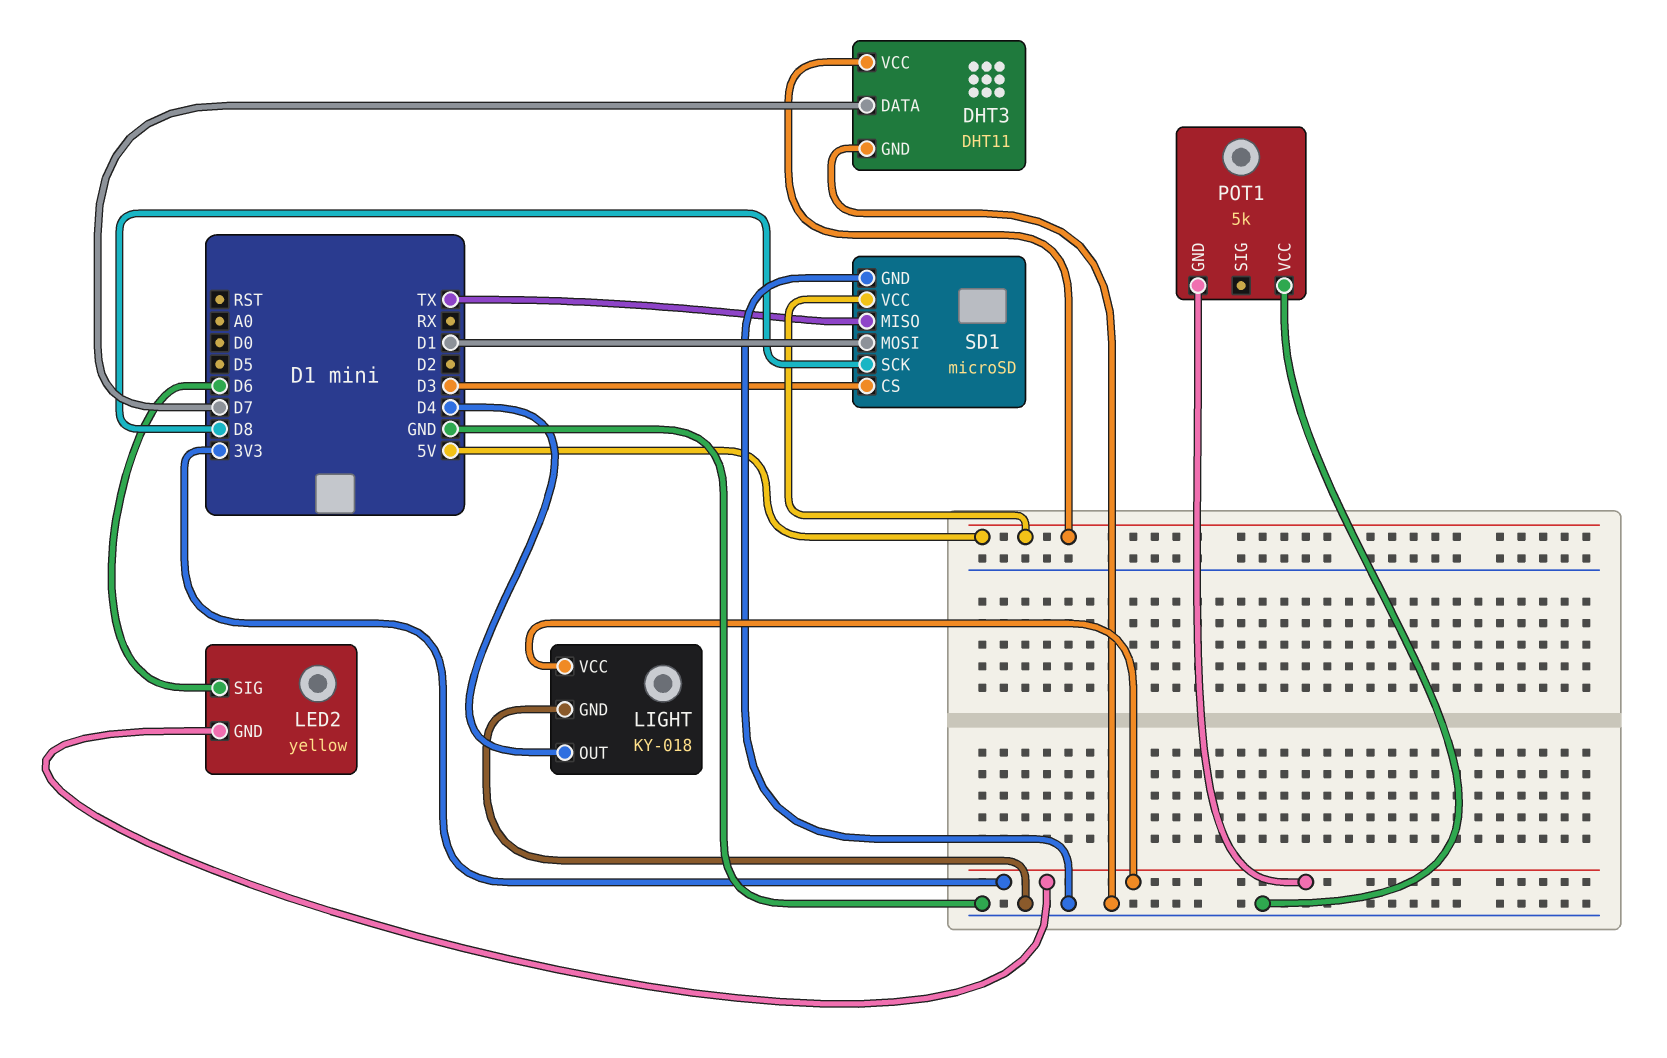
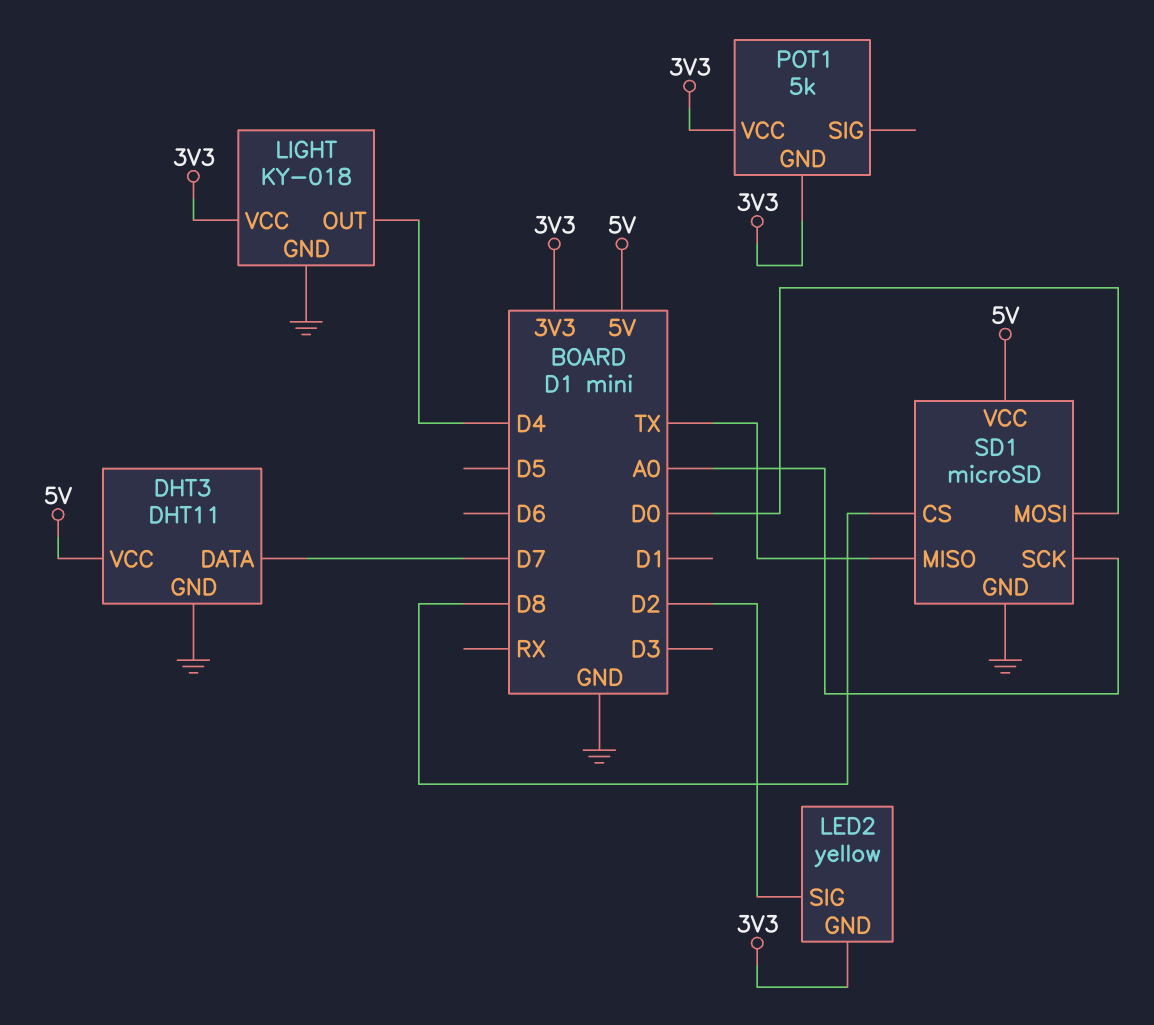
LED2 pin SIG: D6 -> D2
POT1 pin VCC: GND -> 3V3
SD1 pin CS: D3 -> D8
SD1 pin MOSI: D1 -> D0
SD1 pin SCK: D8 -> A0

